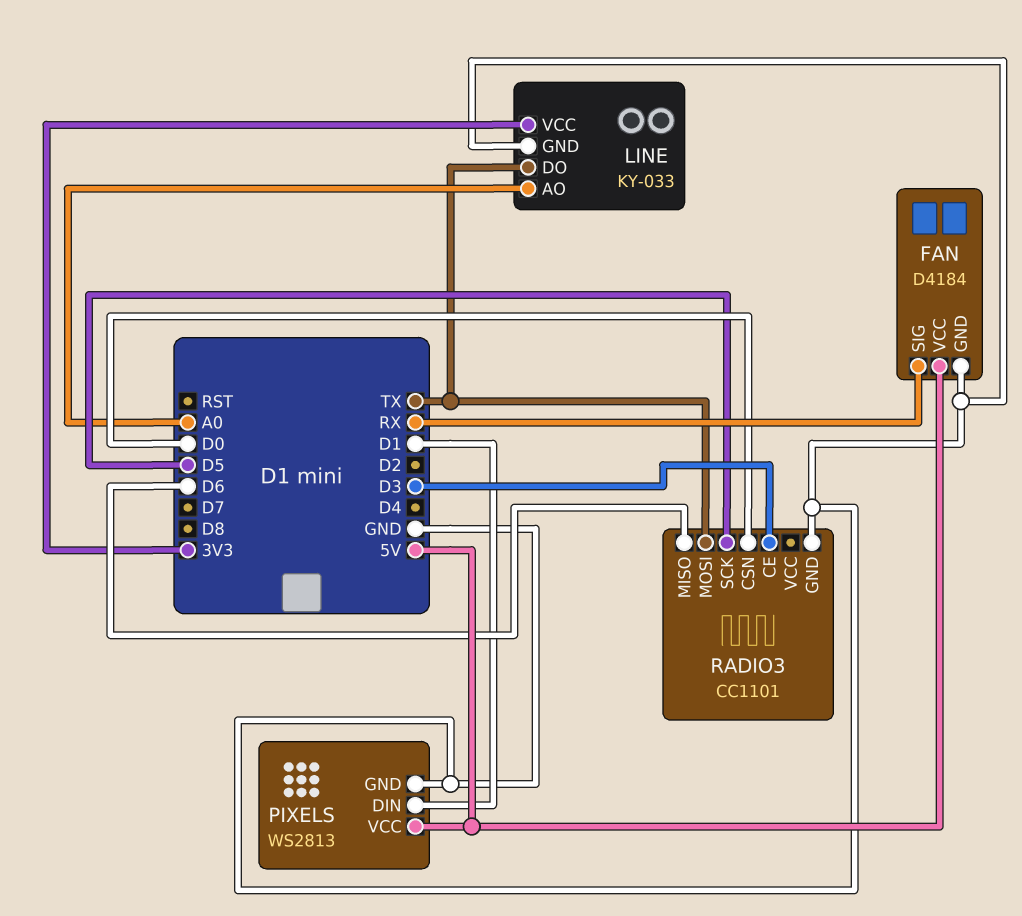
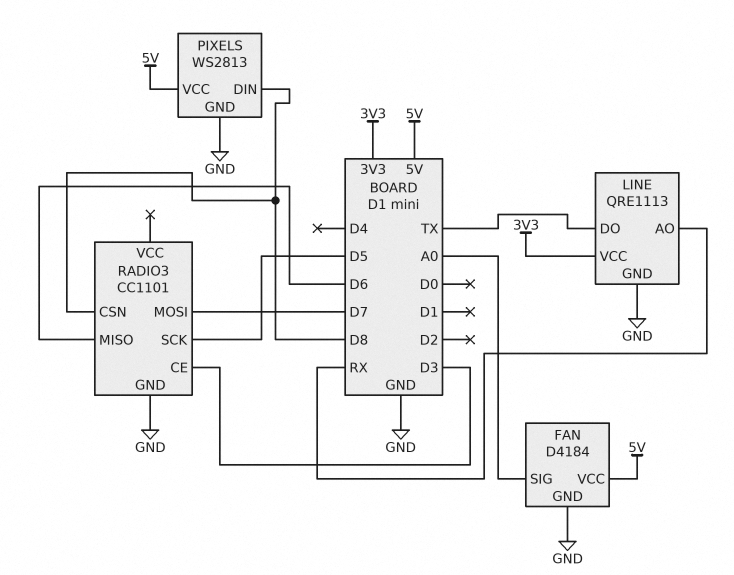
FAN pin SIG: RX -> A0
LINE: KY-033 -> QRE1113
LINE pin AO: A0 -> RX
PIXELS pin DIN: D1 -> D8
RADIO3 pin CSN: D0 -> D8
RADIO3 pin MOSI: TX -> D7

